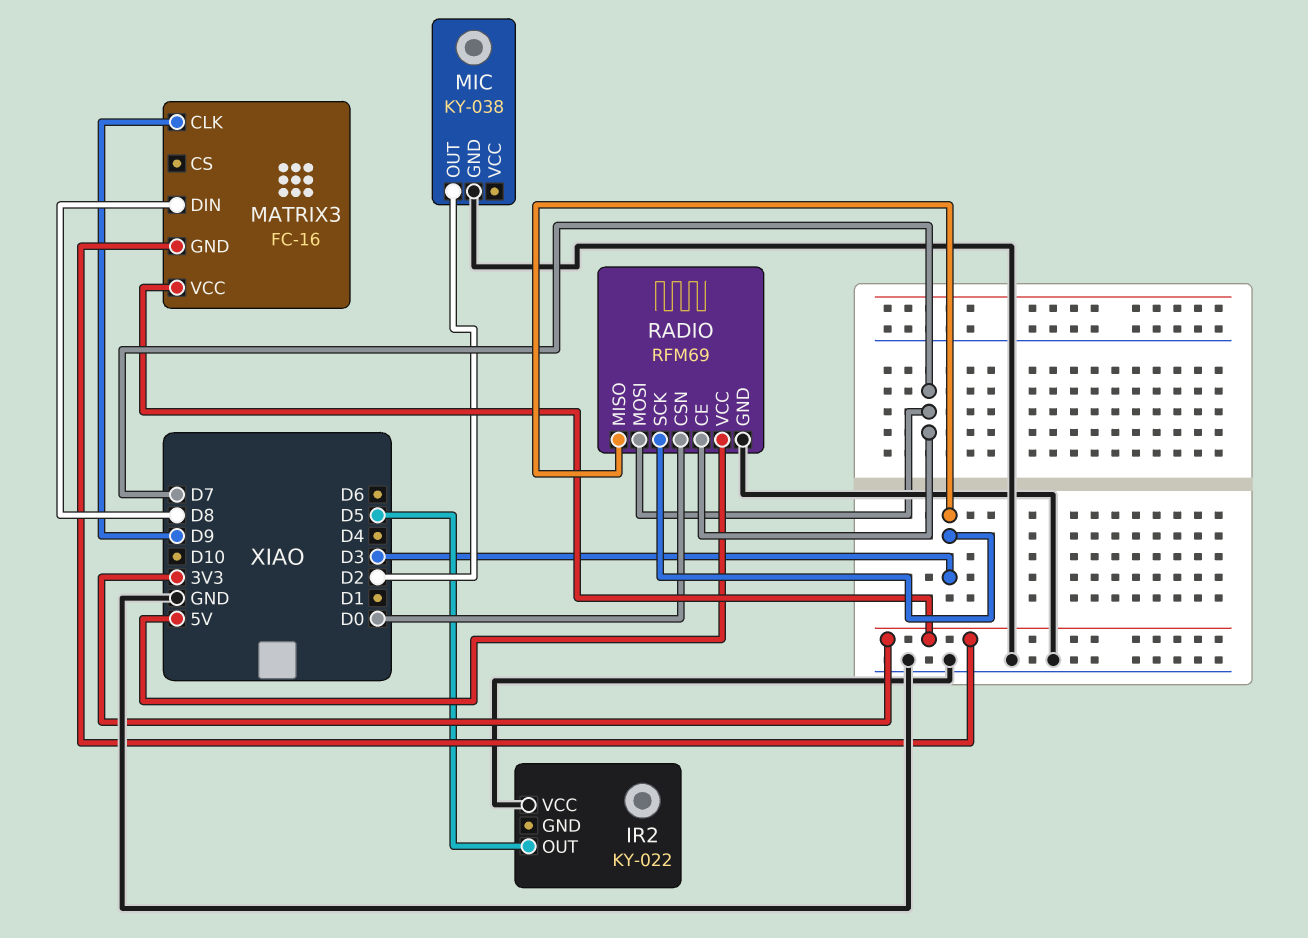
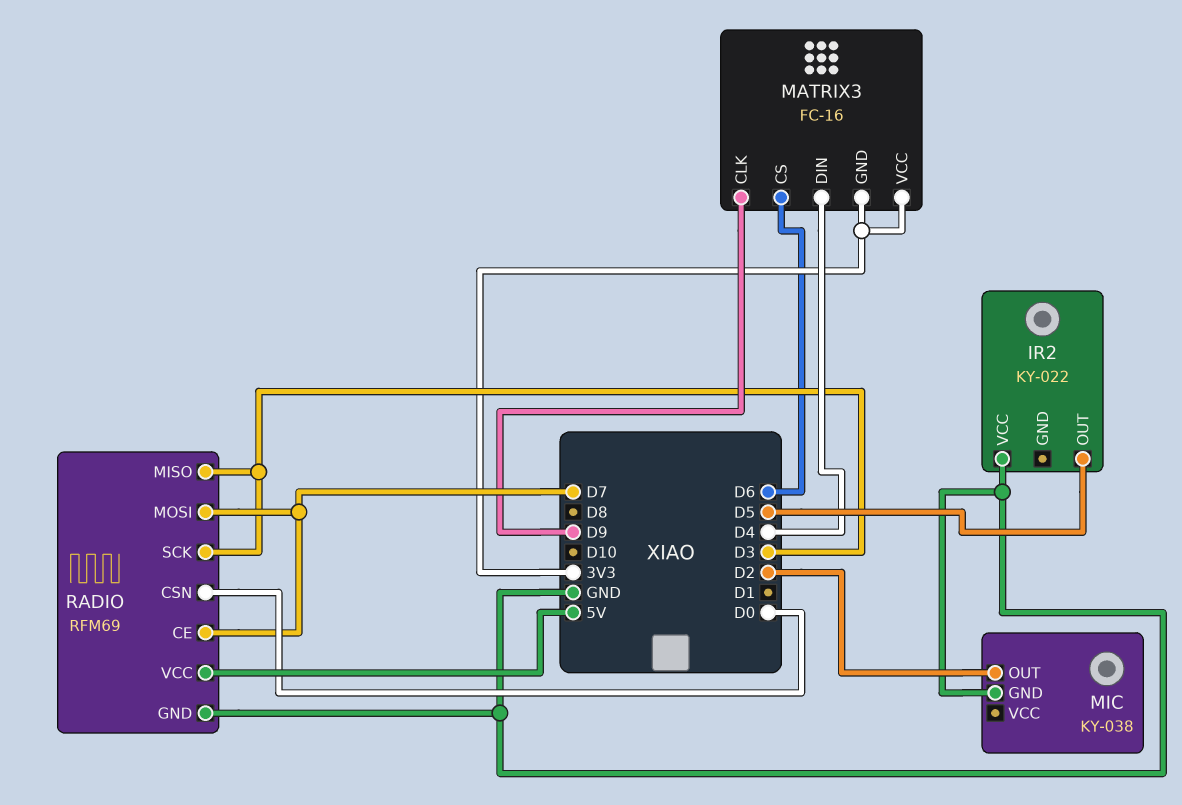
MATRIX3 pin CS: none -> D6
MATRIX3 pin DIN: D8 -> D4

